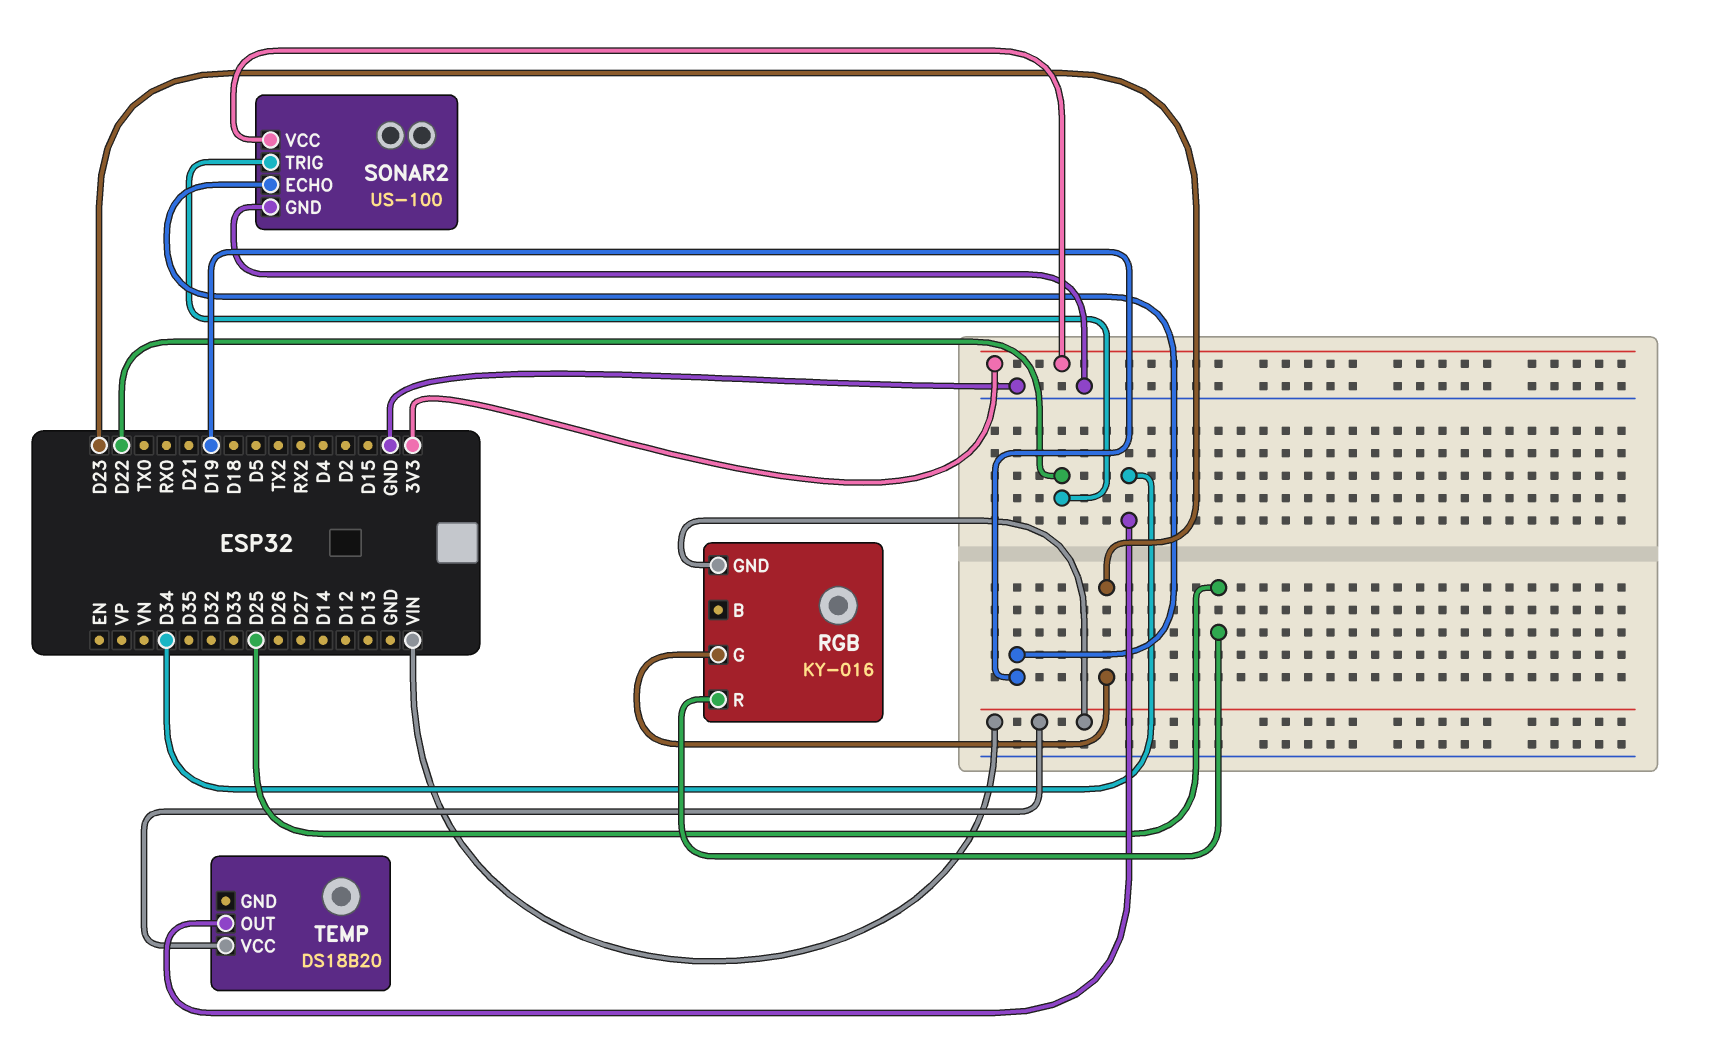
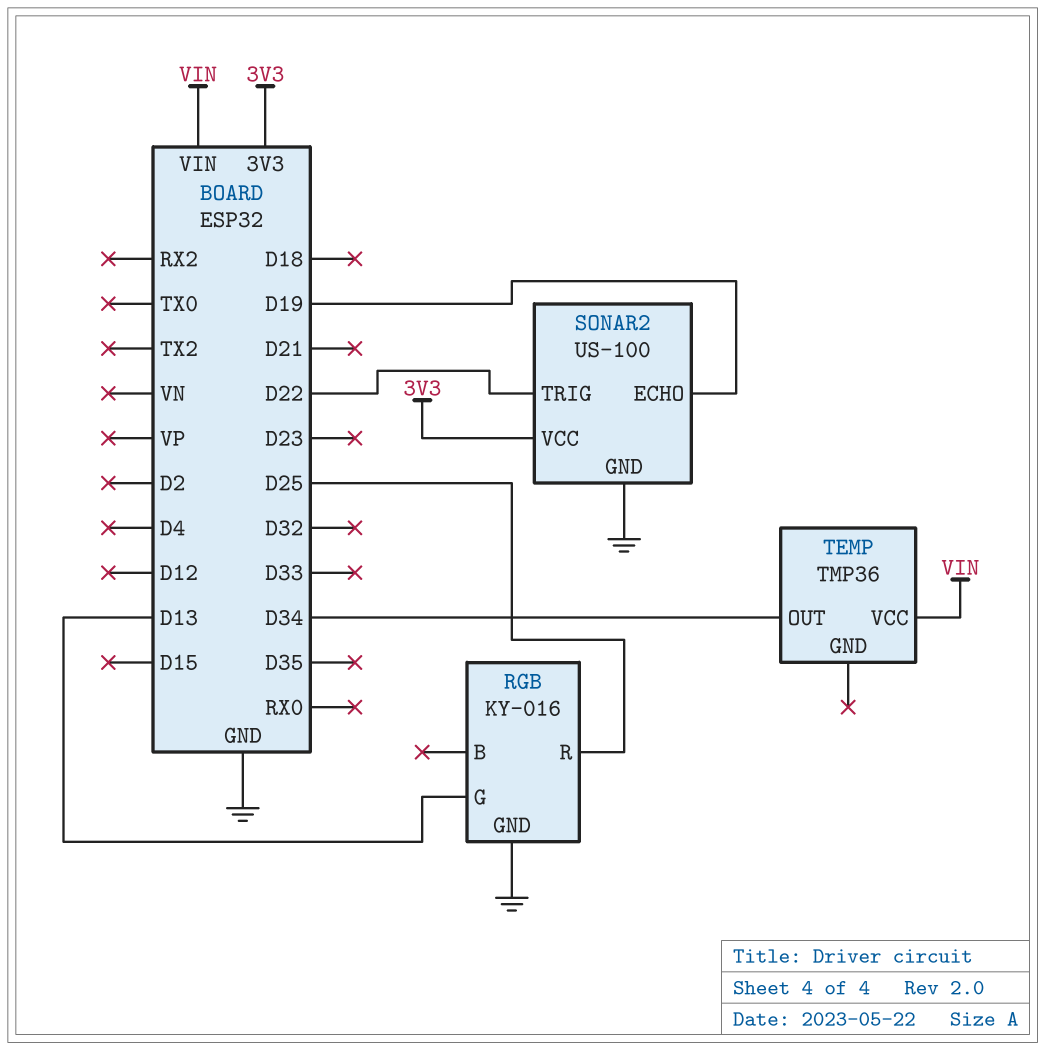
RGB pin G: D23 -> D13
RGB pin GND: VIN -> GND
TEMP: DS18B20 -> TMP36

